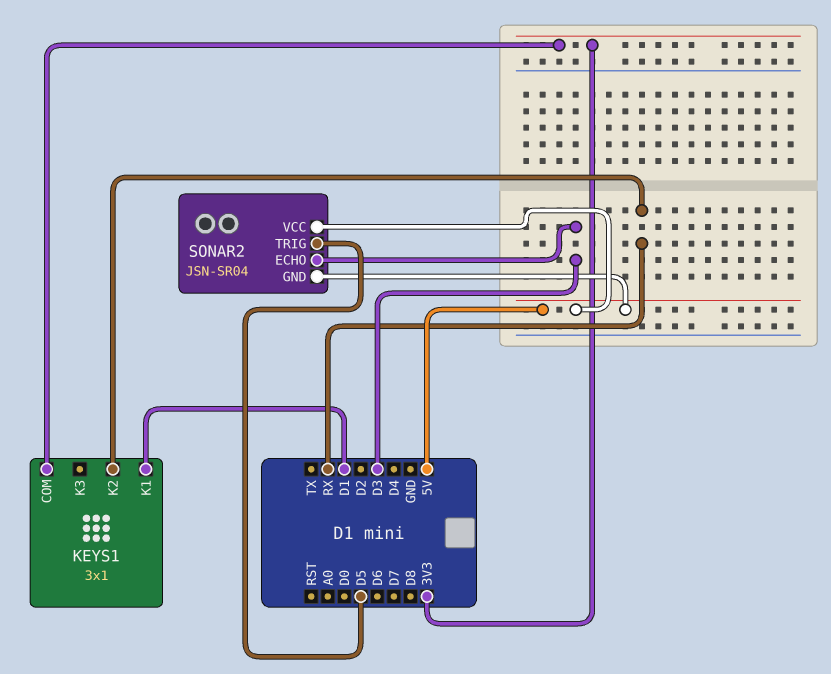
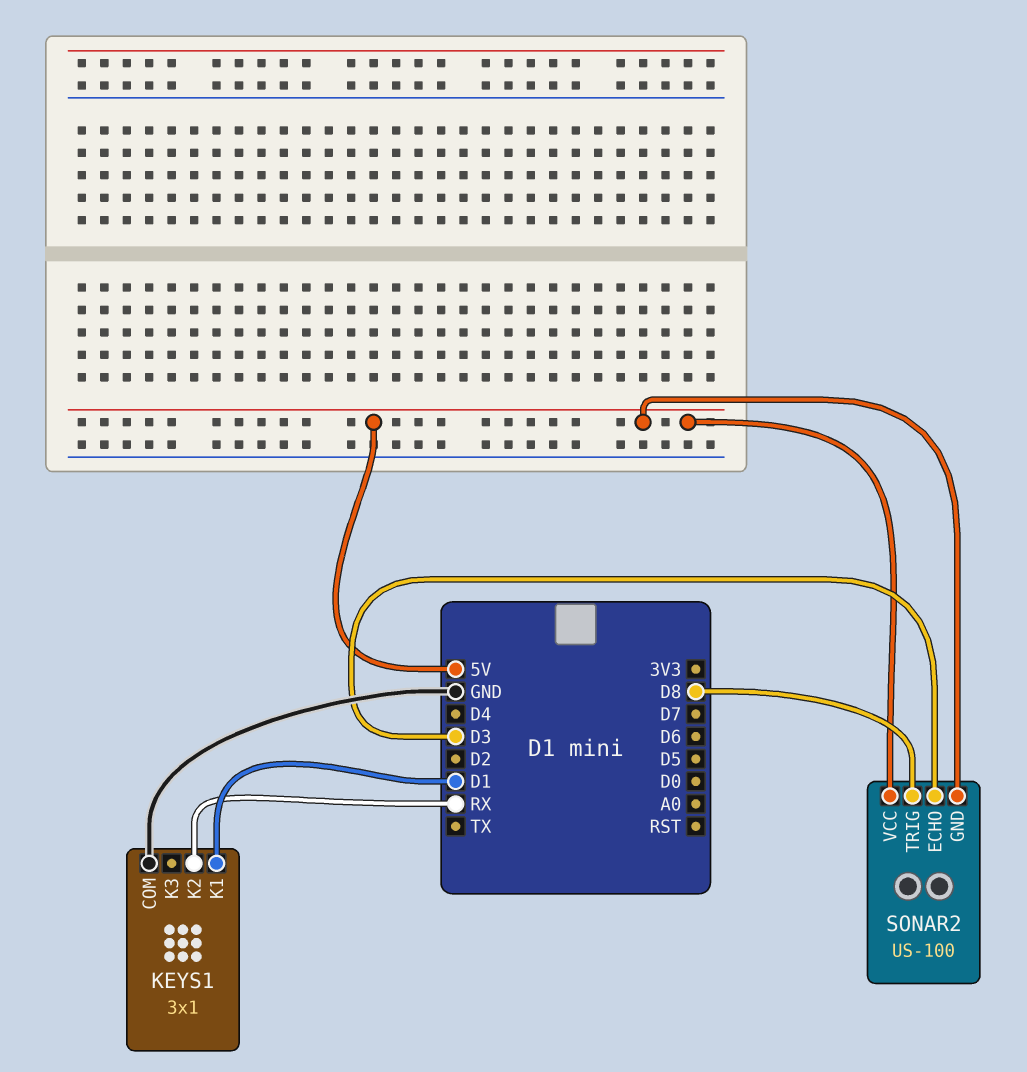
KEYS1 pin COM: 3V3 -> GND
SONAR2: JSN-SR04 -> US-100
SONAR2 pin TRIG: D5 -> D8

